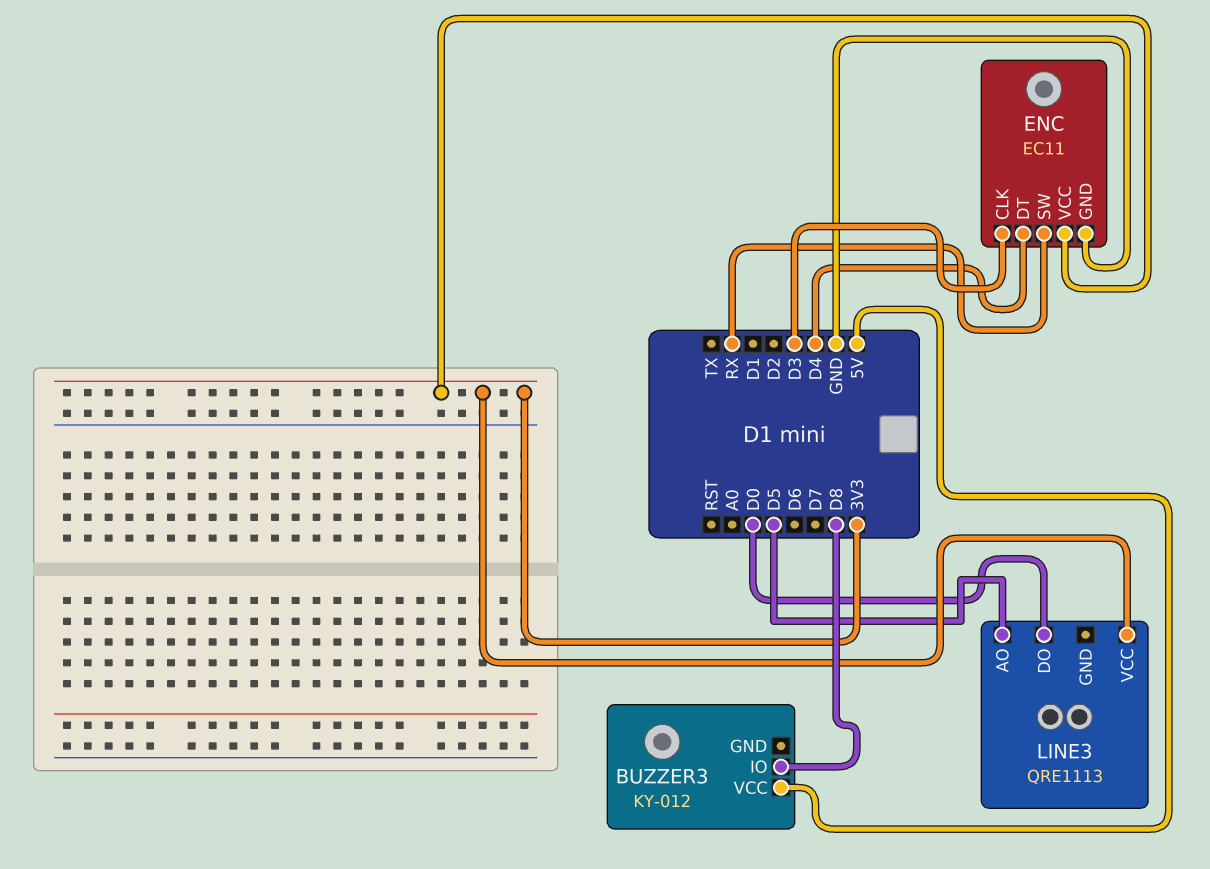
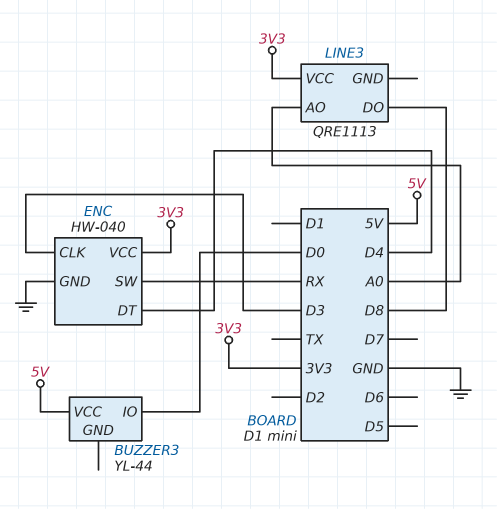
BUZZER3: KY-012 -> YL-44
BUZZER3 pin IO: D8 -> D0
ENC: EC11 -> HW-040
LINE3 pin AO: D5 -> A0
LINE3 pin DO: D0 -> D8

